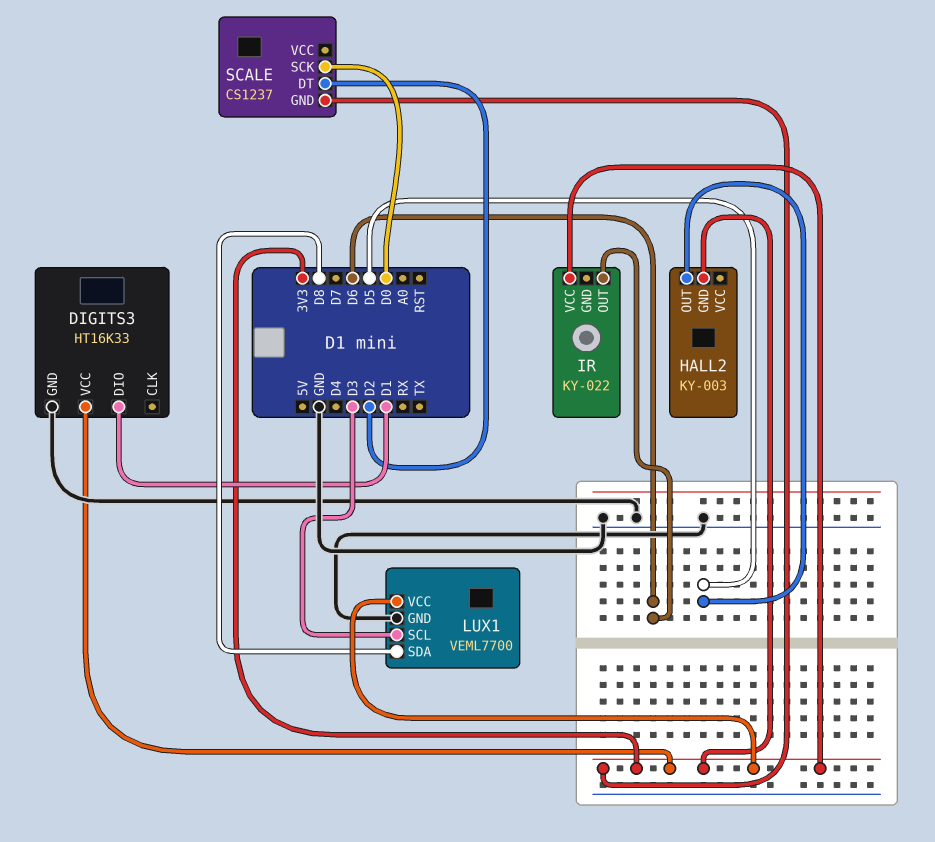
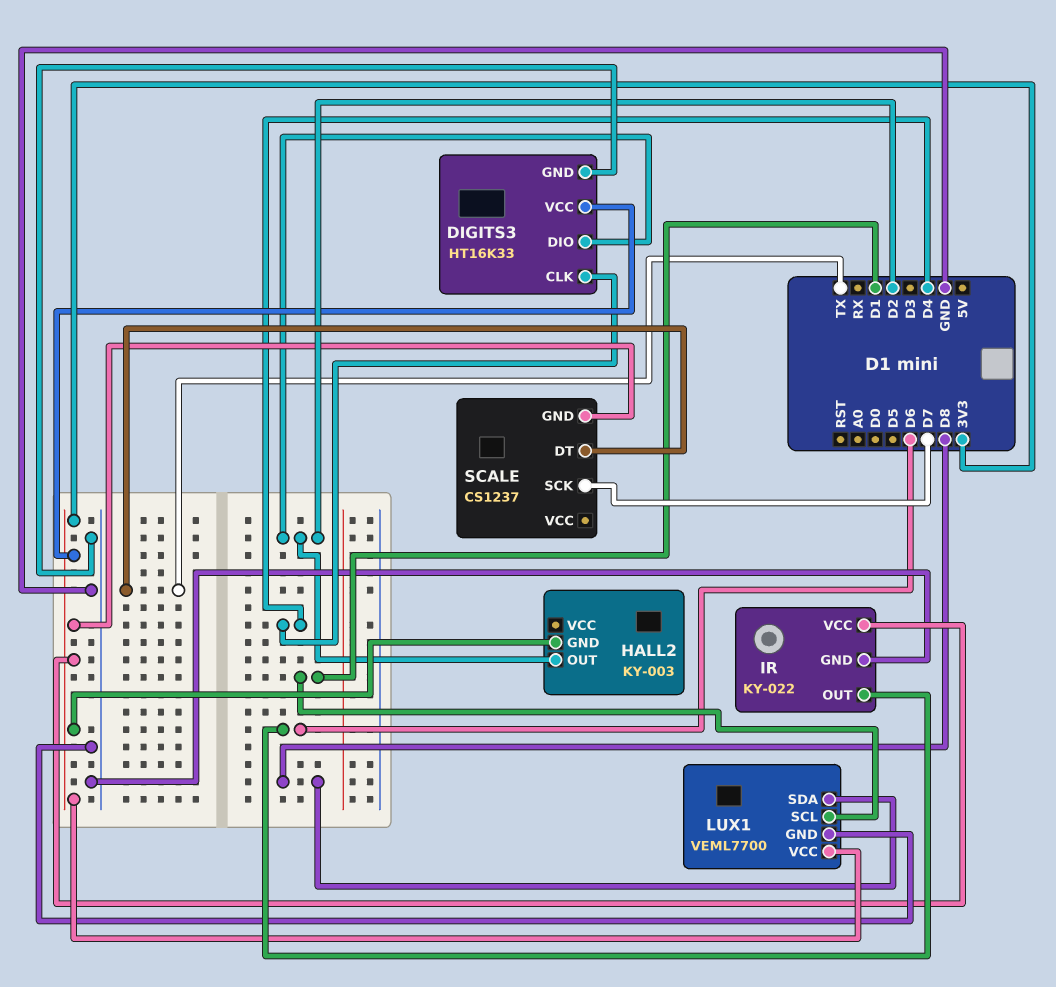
DIGITS3 pin CLK: none -> D4
DIGITS3 pin DIO: D1 -> D2
HALL2 pin OUT: D5 -> D2
IR pin GND: none -> GND
LUX1 pin SCL: D3 -> D1
SCALE pin DT: D2 -> TX
SCALE pin SCK: D0 -> D7

